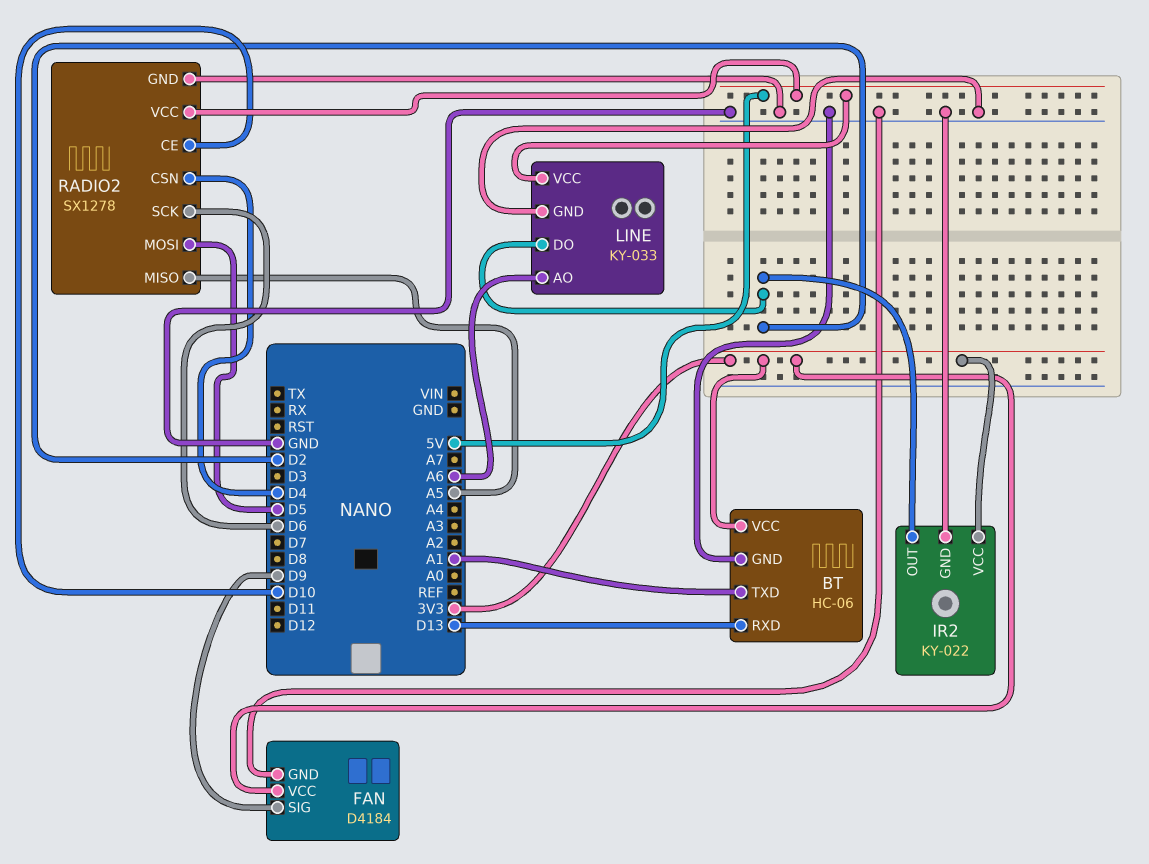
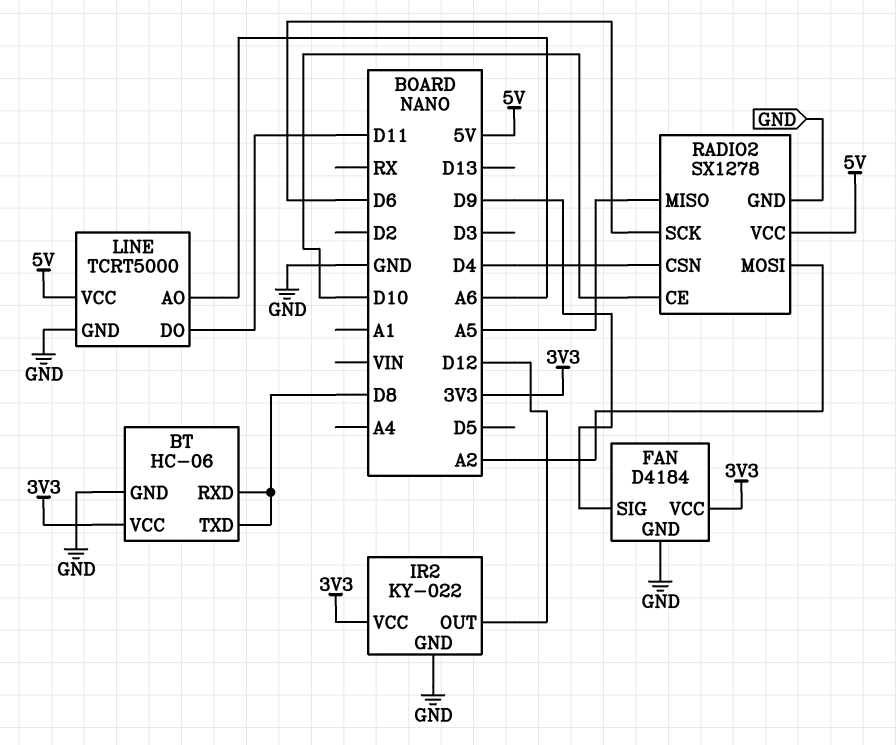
BT pin RXD: D13 -> D8
BT pin TXD: A1 -> D8
IR2 pin OUT: D2 -> D12
LINE: KY-033 -> TCRT5000
LINE pin DO: D2 -> D11
RADIO2 pin MOSI: D5 -> A2

